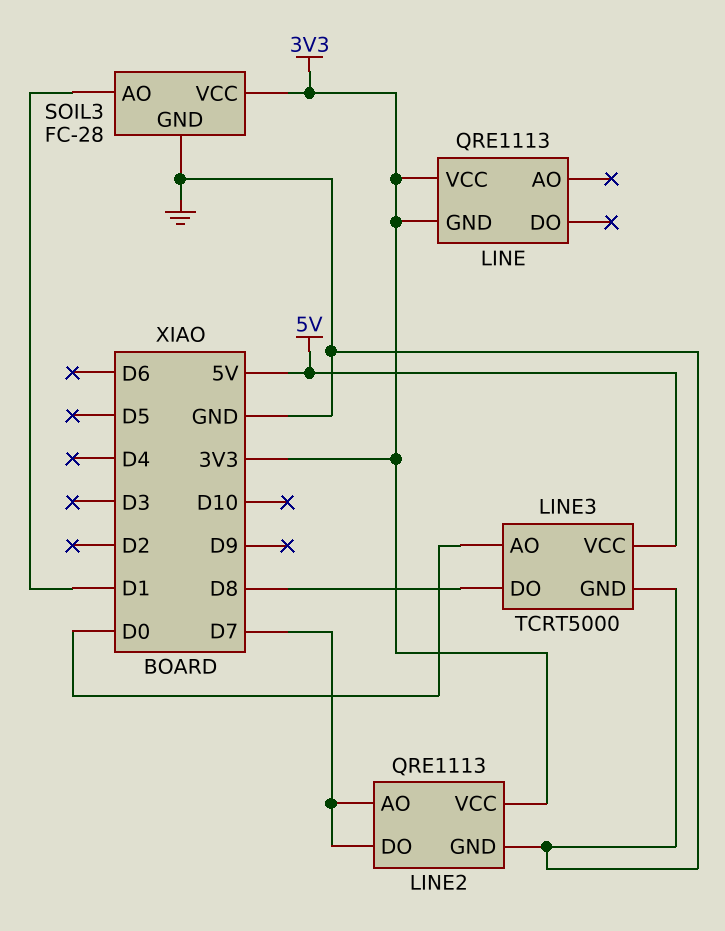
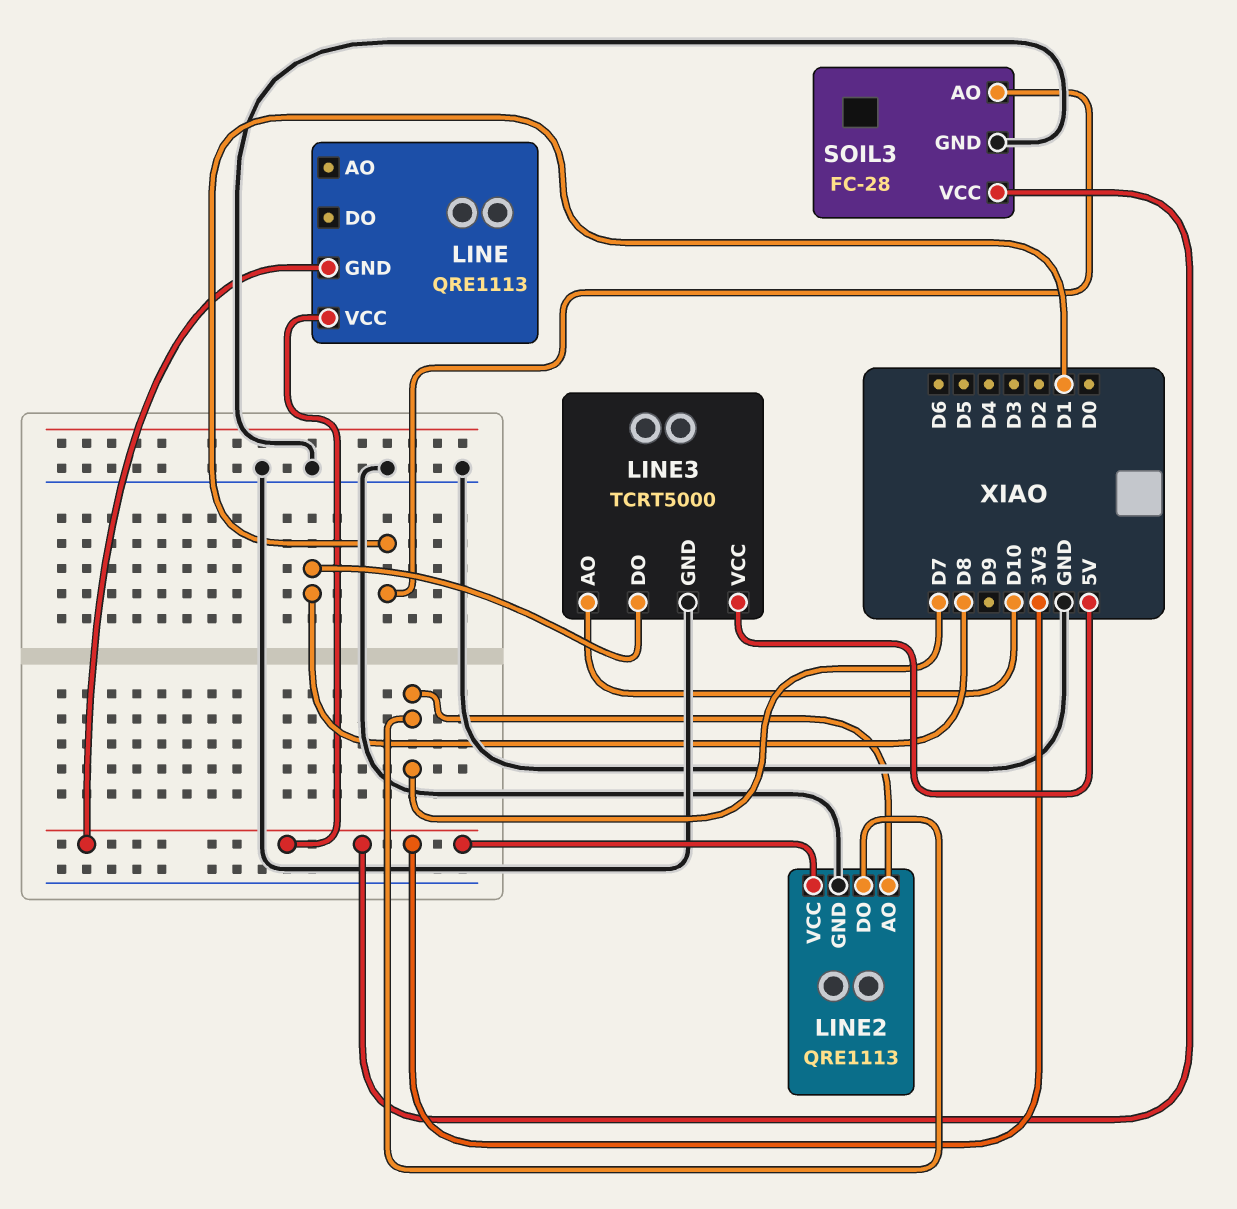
LINE3 pin AO: D0 -> D10

